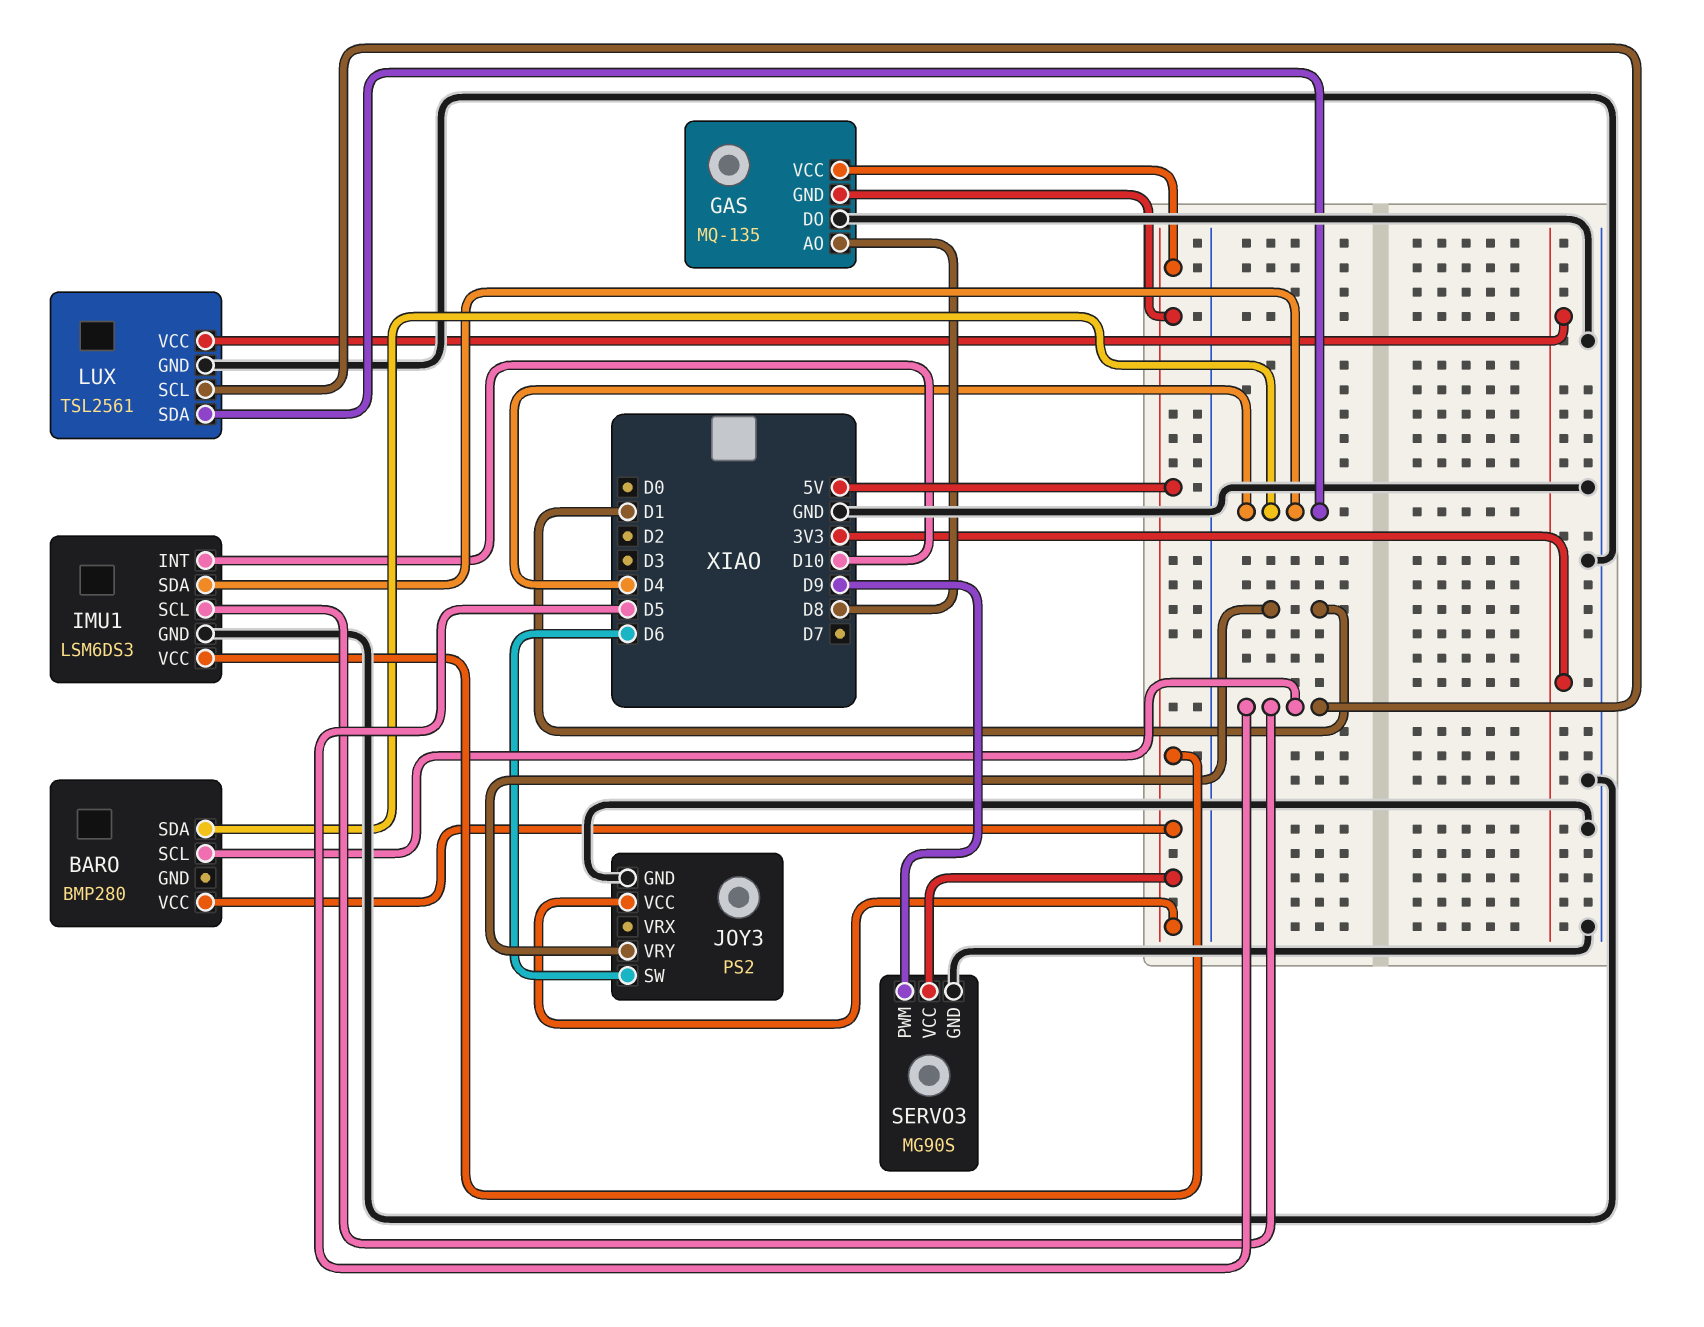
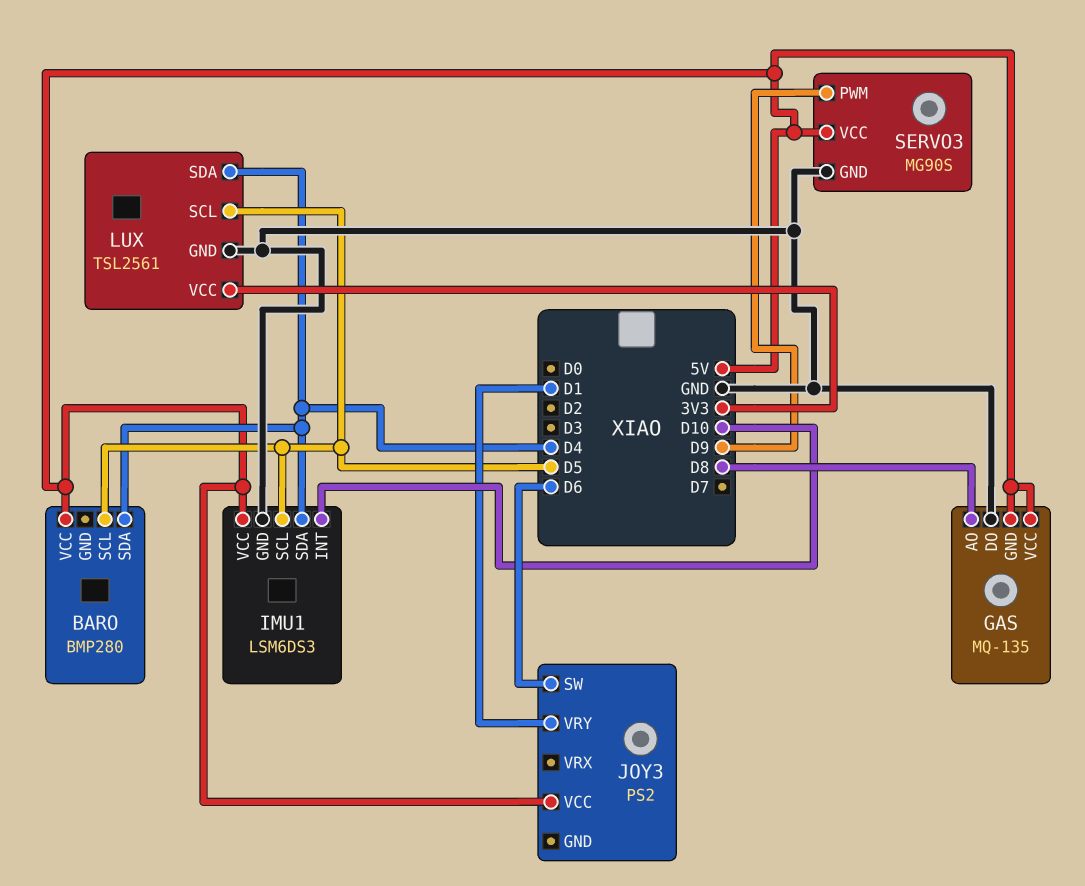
JOY3 pin GND: GND -> none

